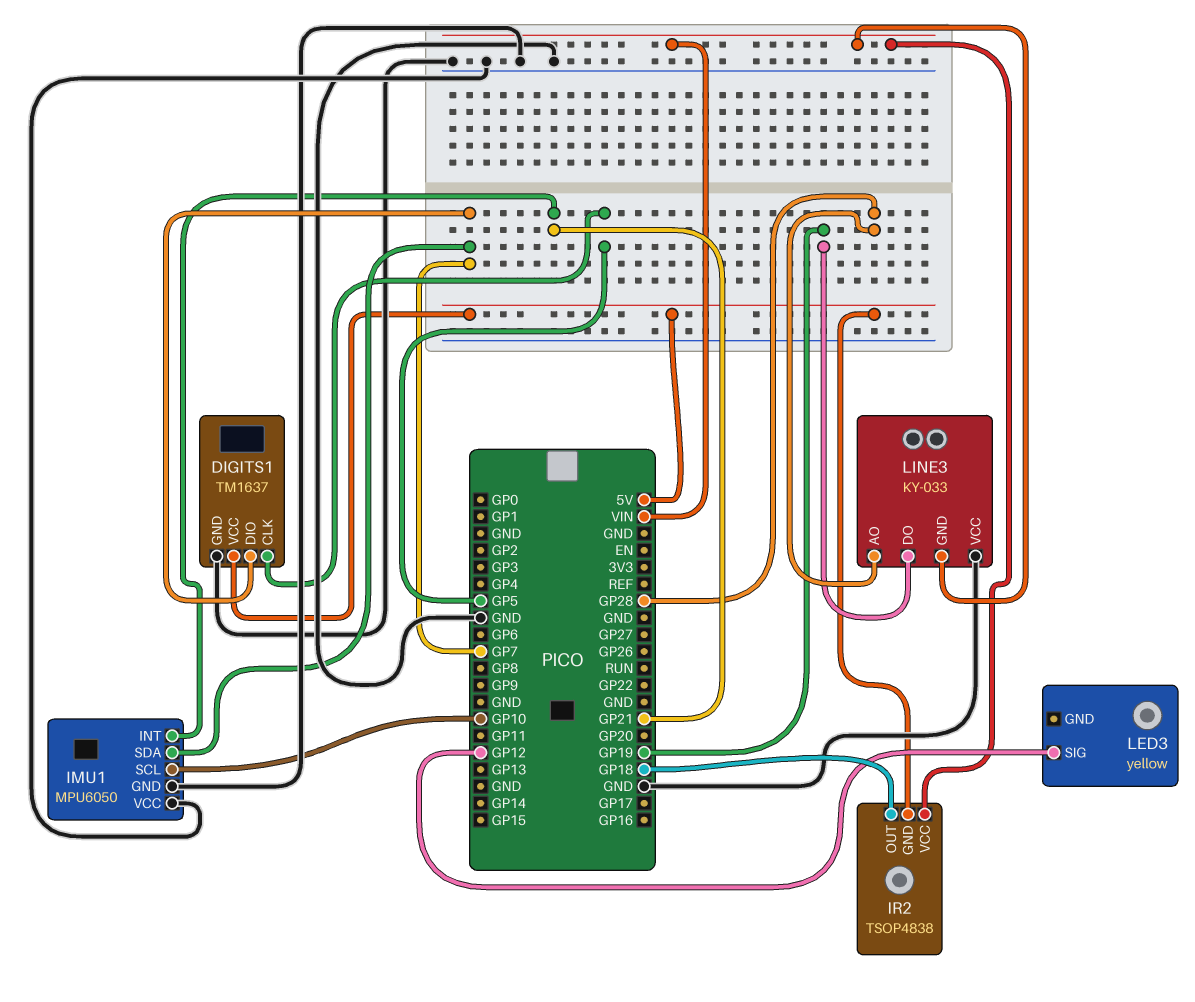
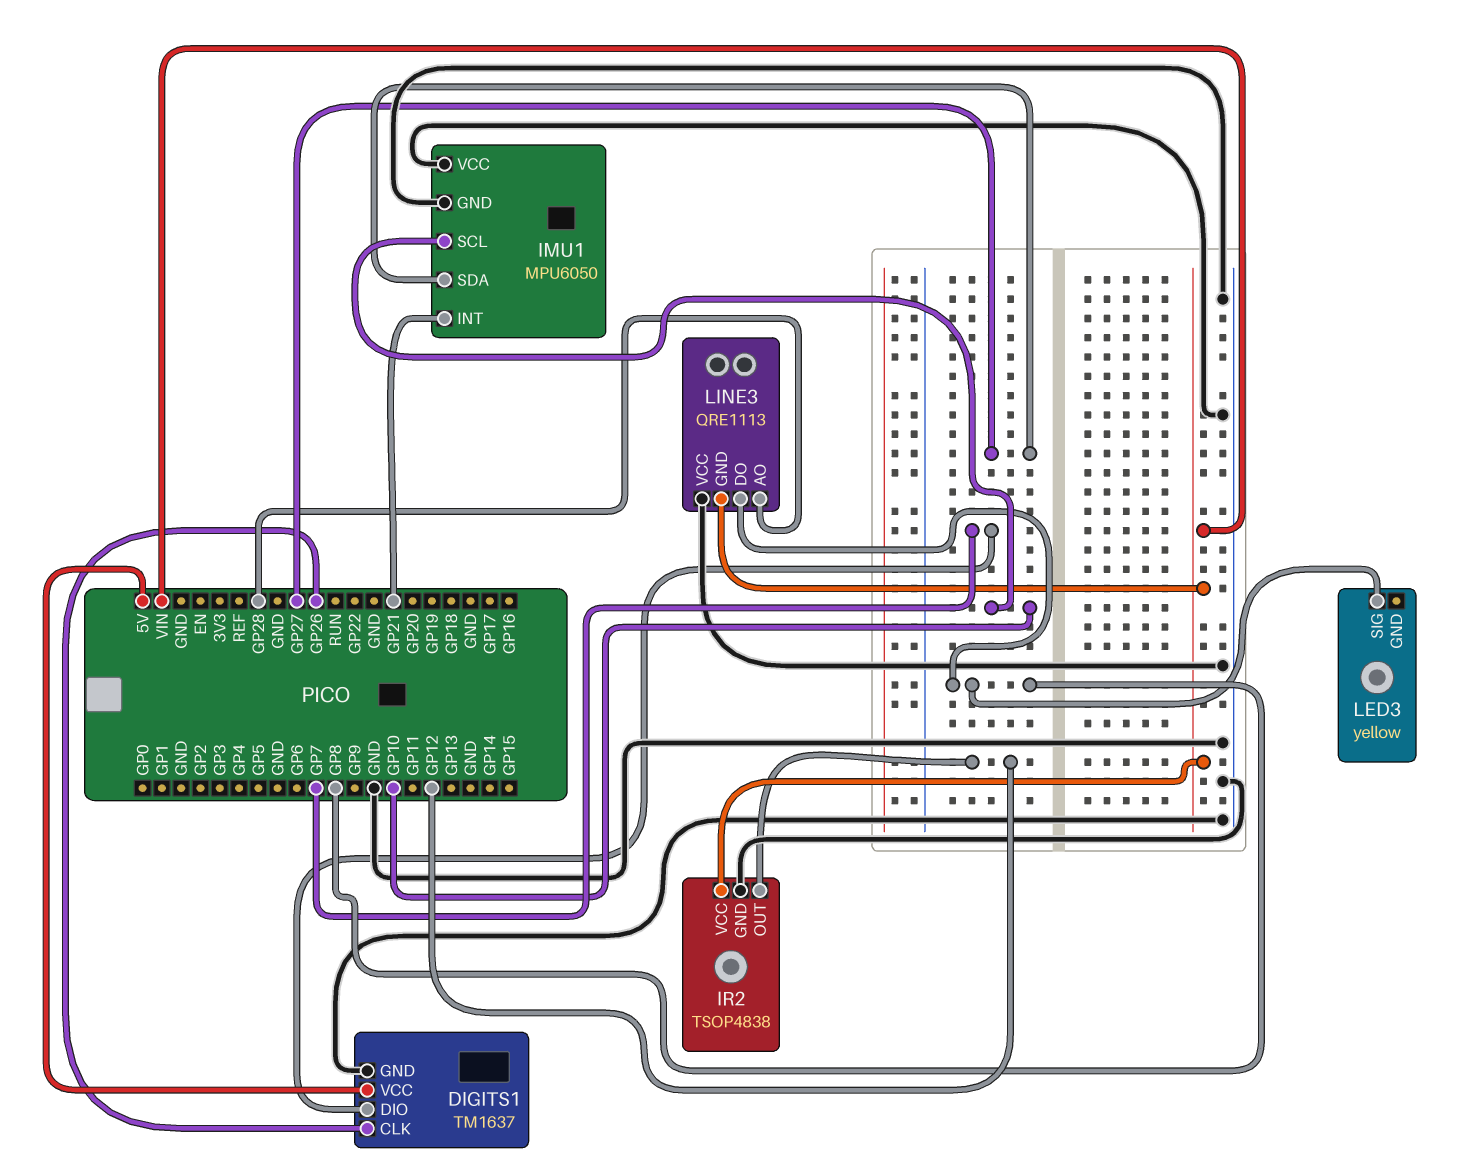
DIGITS1 pin CLK: GP5 -> GP26
IMU1 pin SDA: GP7 -> GP27
IR2 pin GND: 5V -> GND
IR2 pin OUT: GP18 -> GP12
LED3 pin SIG: GP12 -> GP8
LINE3: KY-033 -> QRE1113
LINE3 pin DO: GP19 -> GP8

